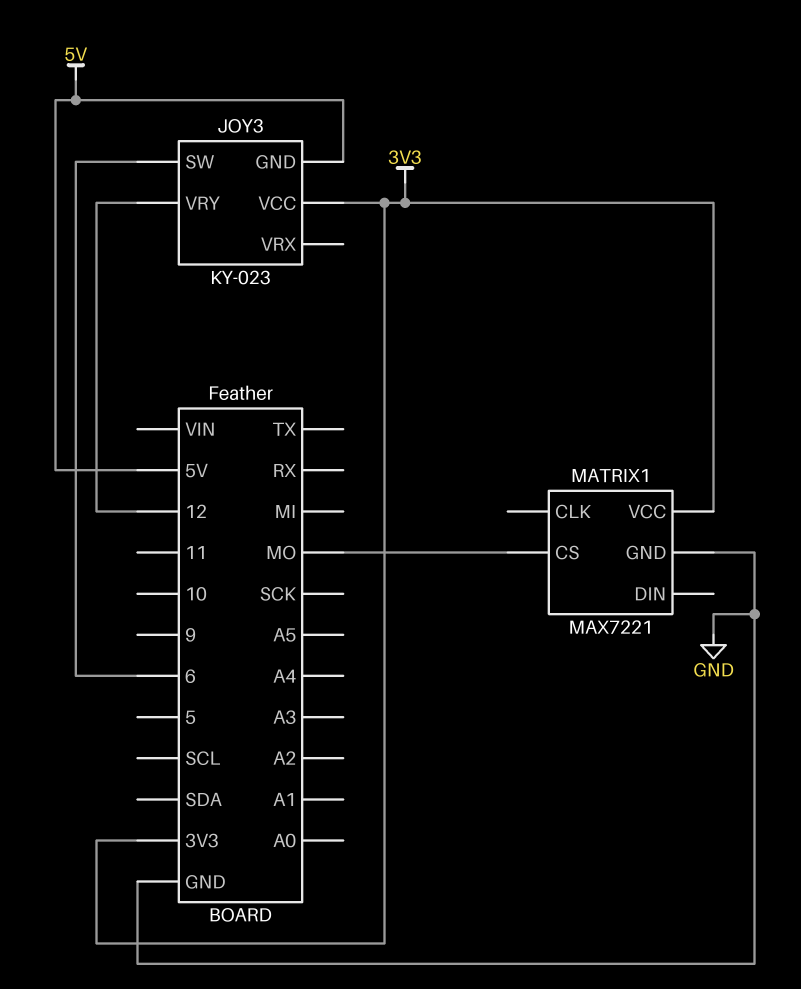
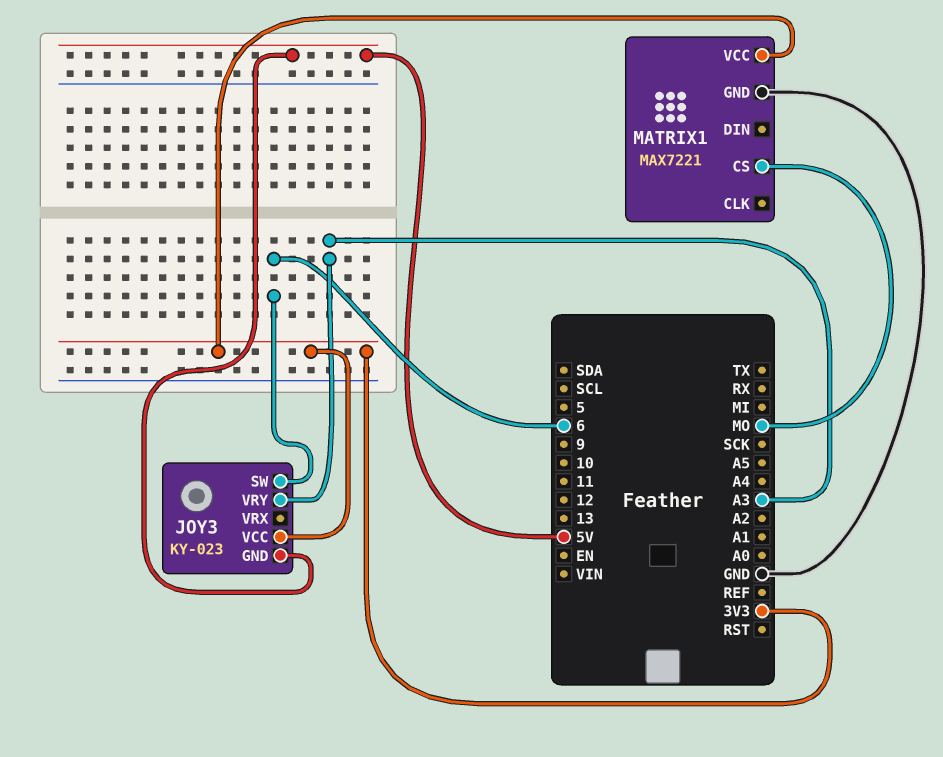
JOY3 pin VRY: 12 -> A3

